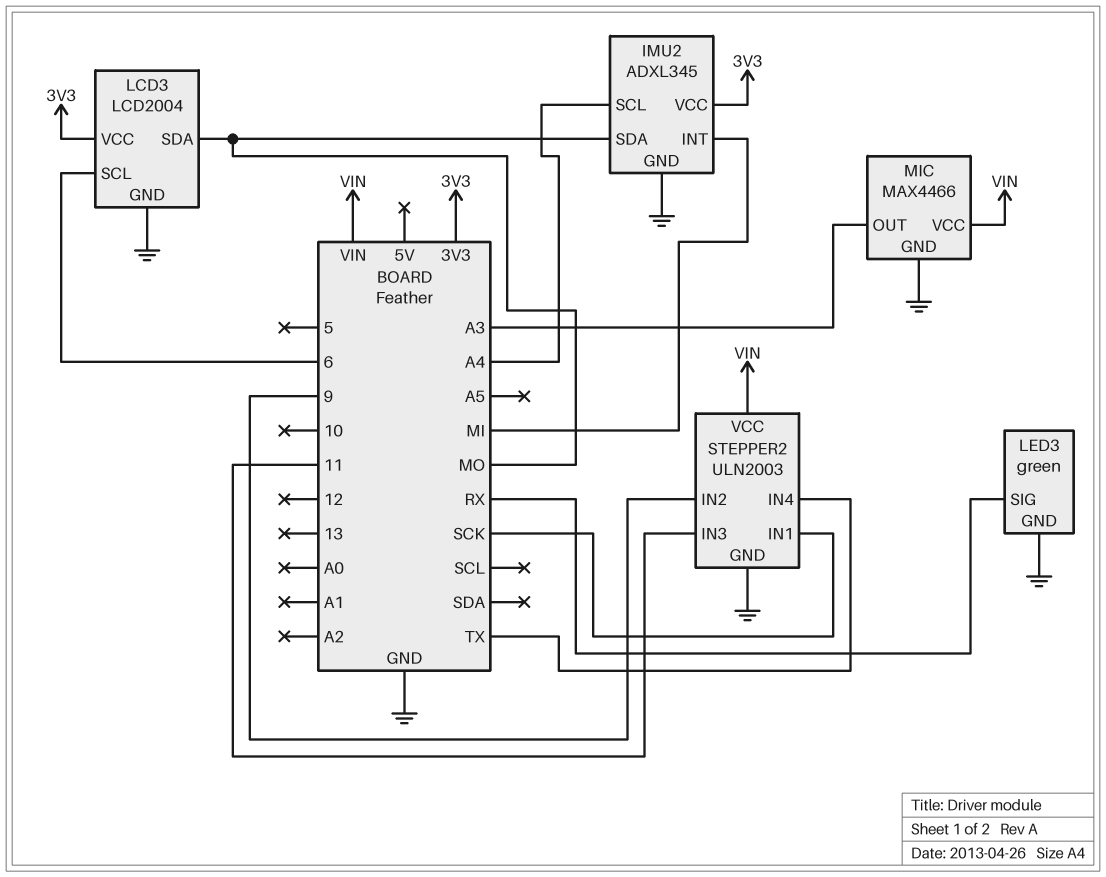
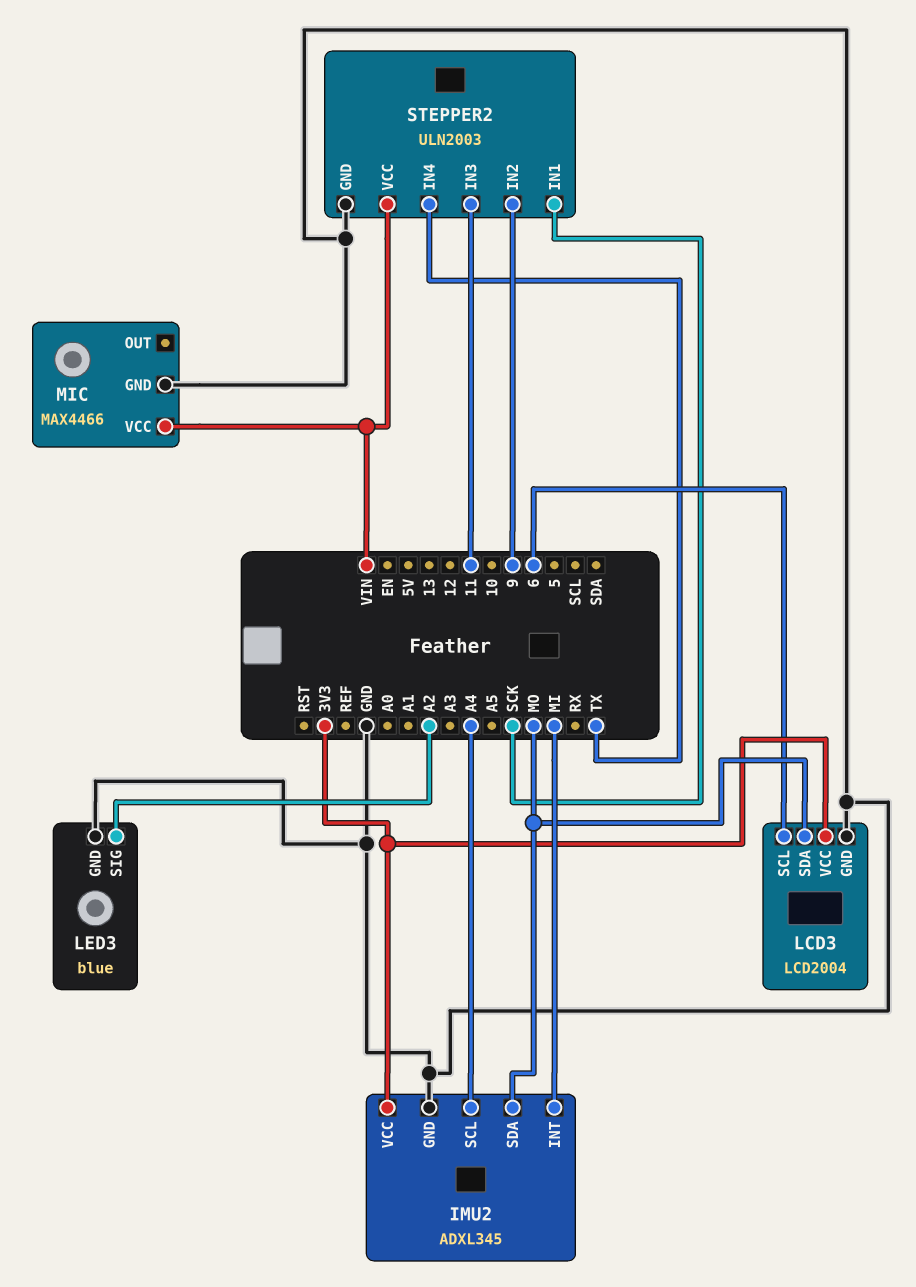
LED3: green -> blue
LED3 pin SIG: RX -> A2
MIC pin OUT: A3 -> none

